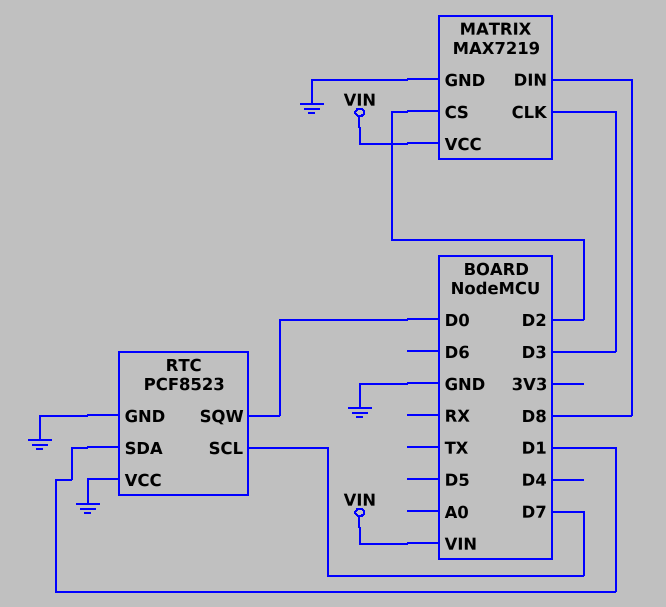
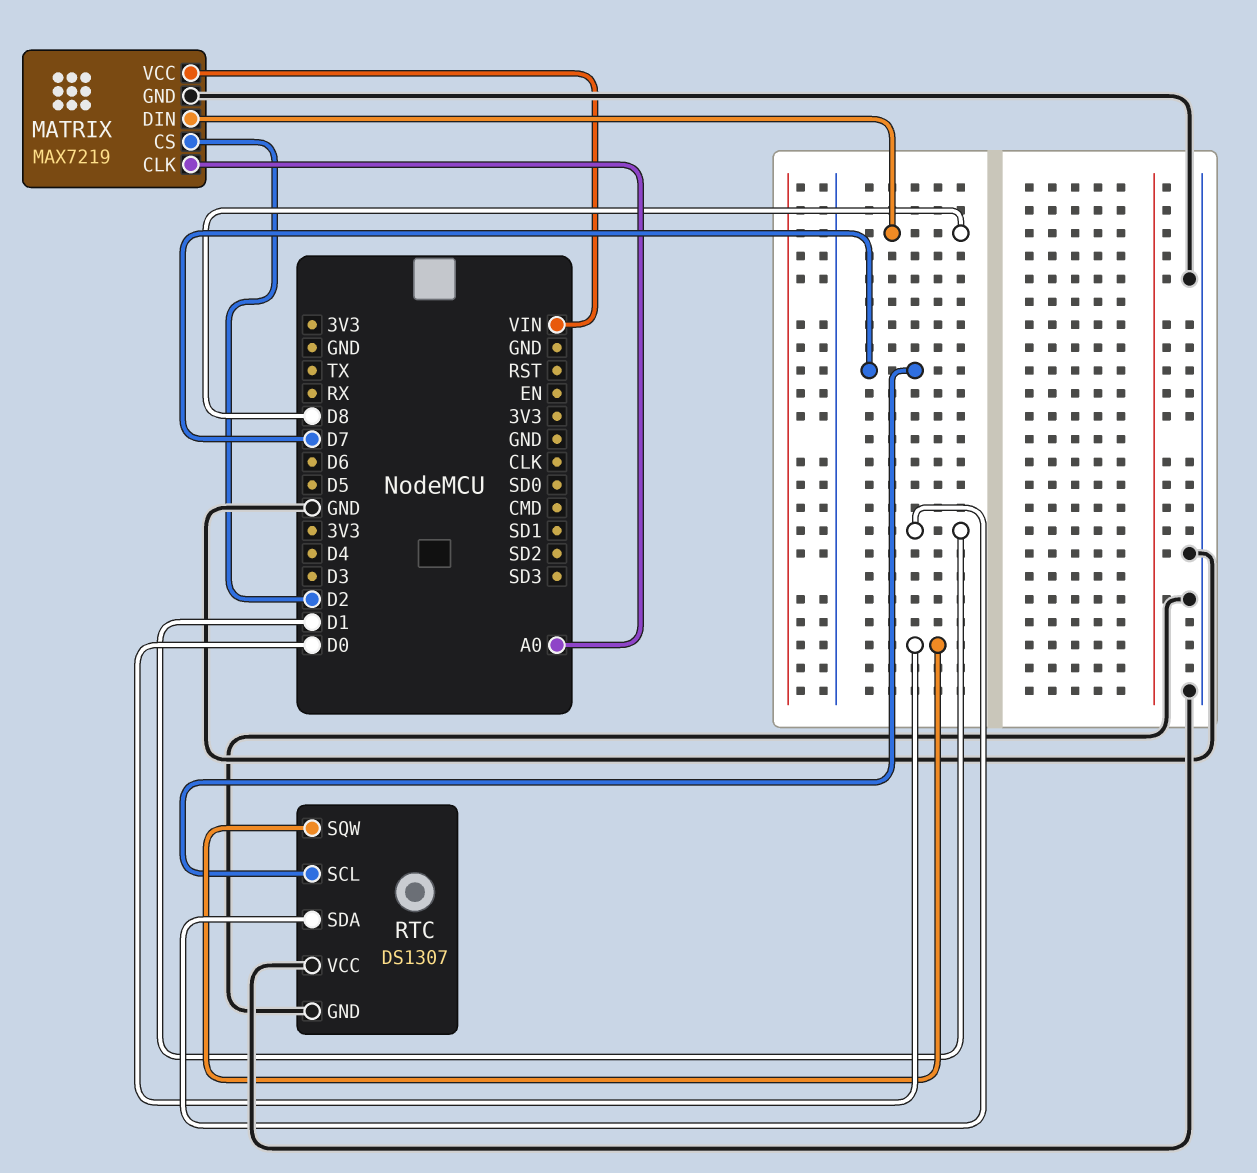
MATRIX pin CLK: D3 -> A0
RTC: PCF8523 -> DS1307

